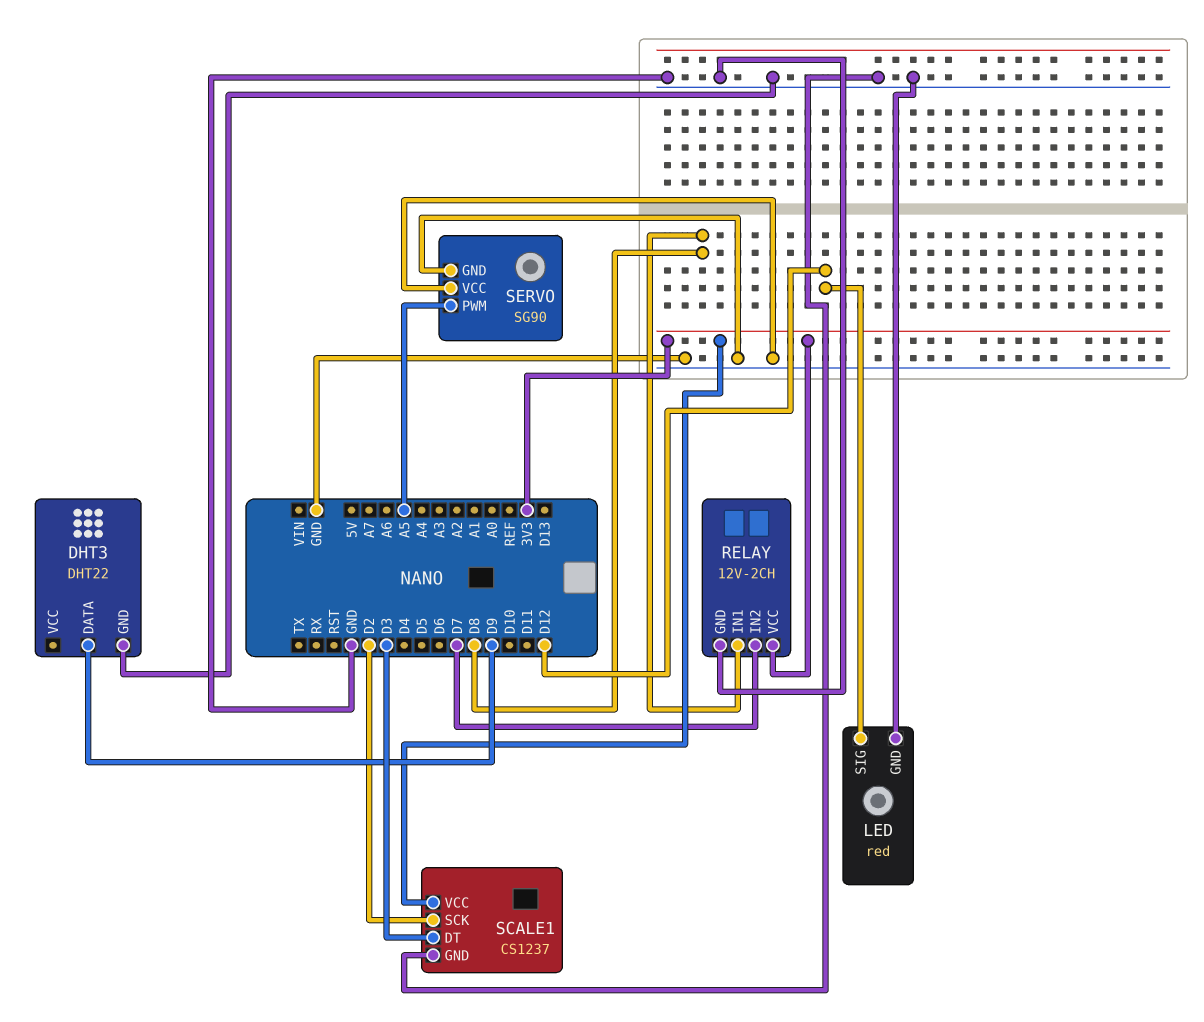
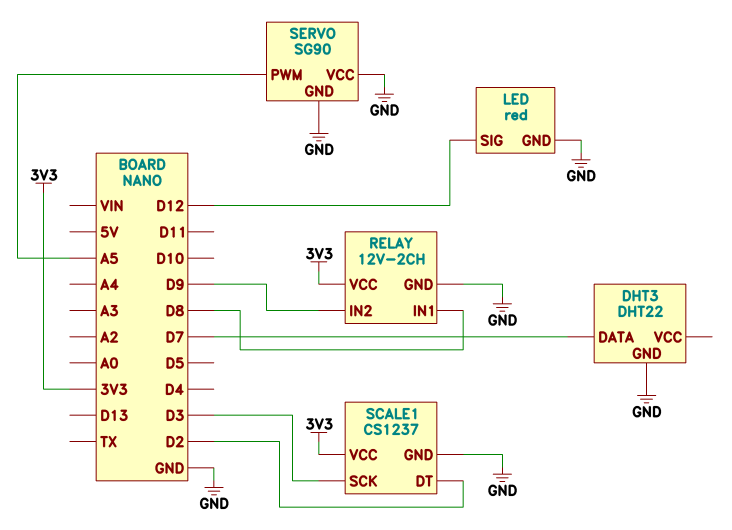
DHT3 pin DATA: D9 -> D7
RELAY pin IN2: D7 -> D9
SCALE1 pin DT: D3 -> D2
SCALE1 pin SCK: D2 -> D3

